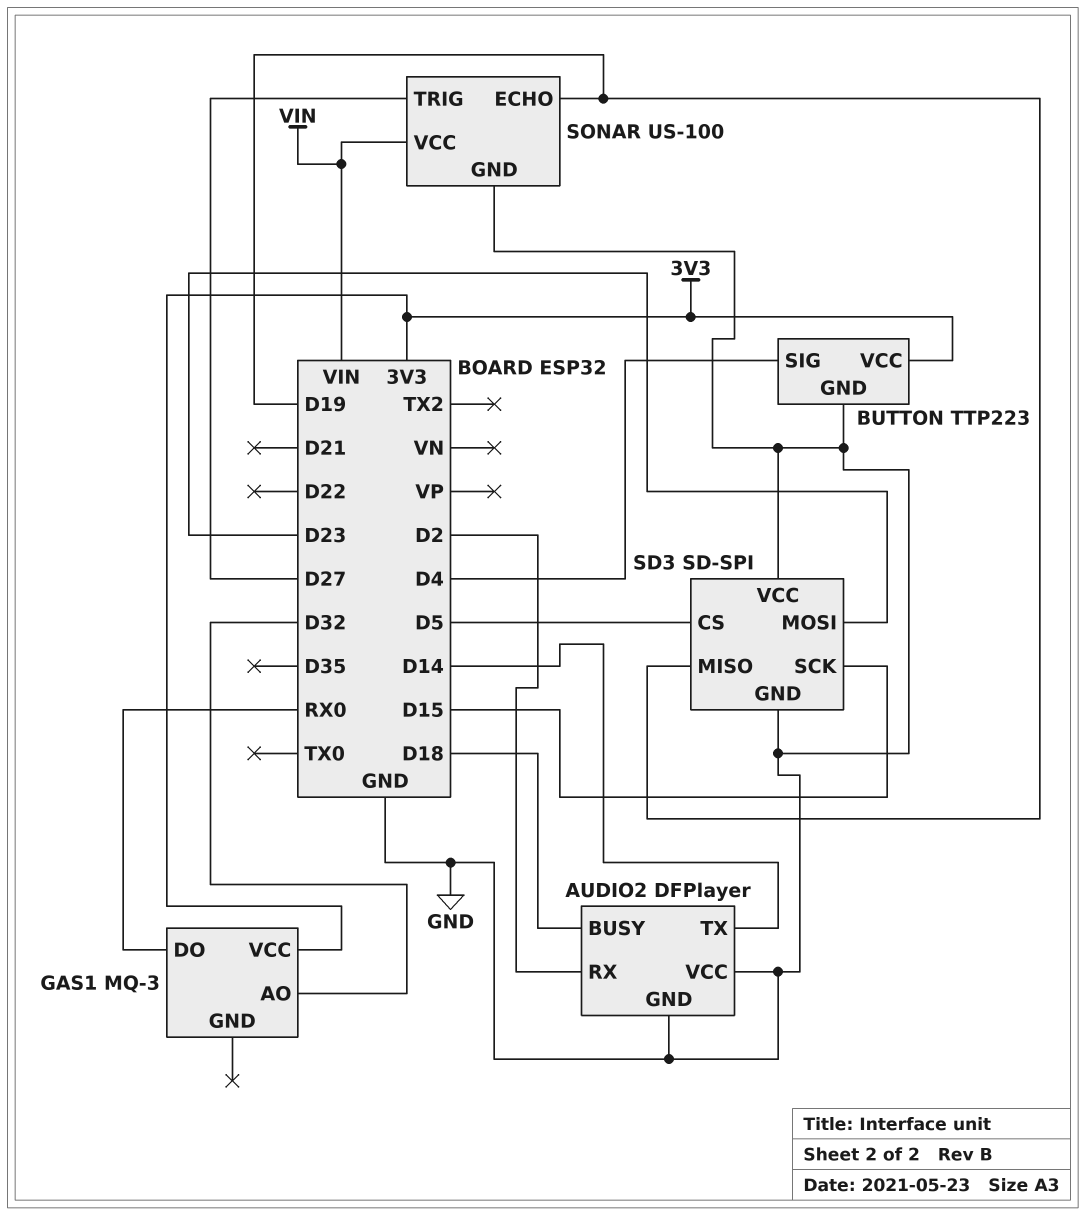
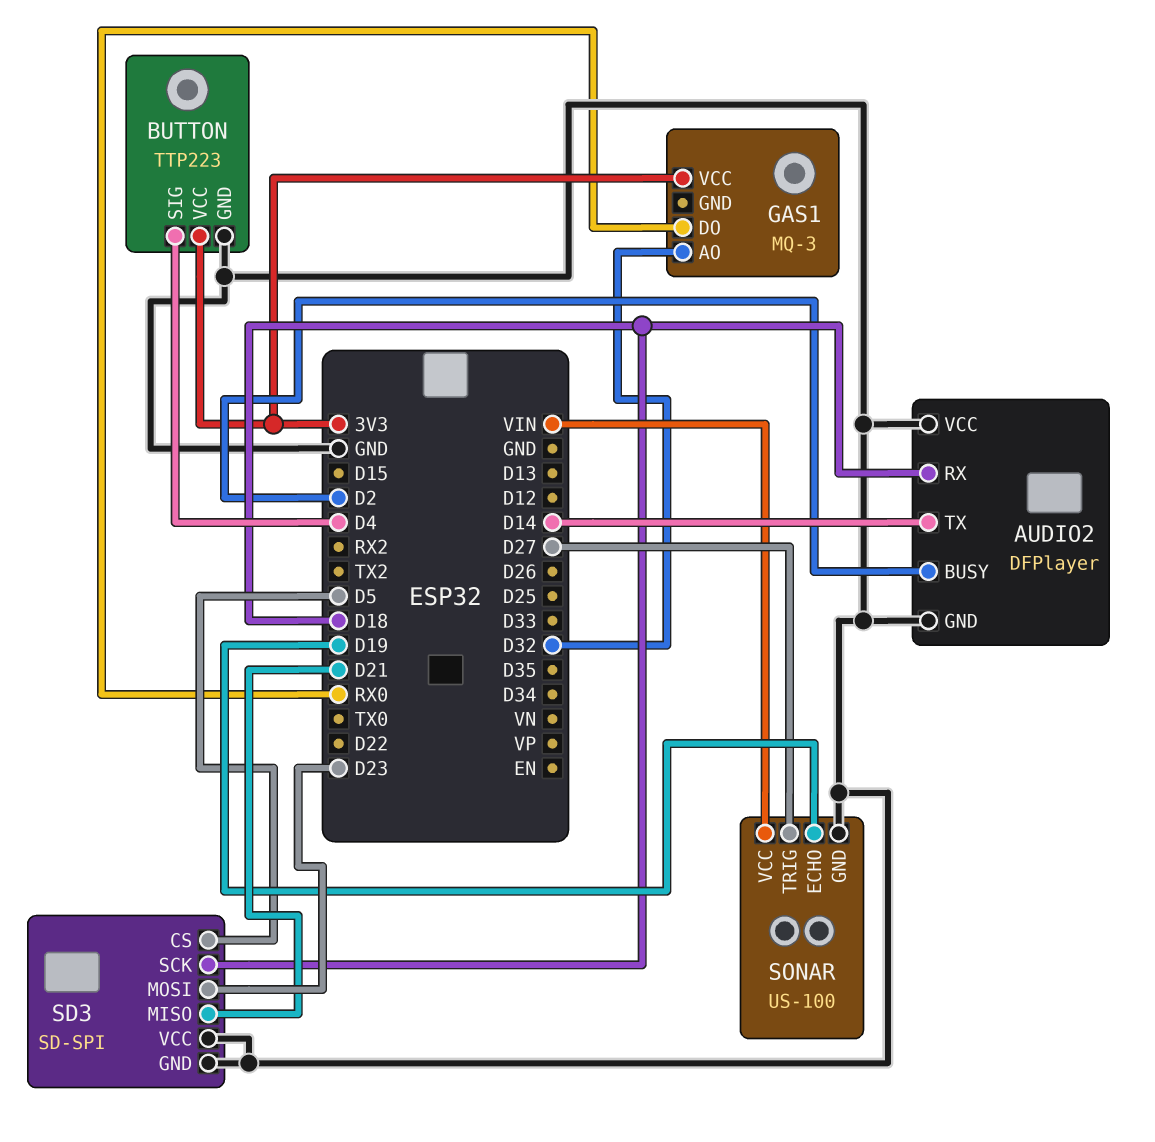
AUDIO2 pin BUSY: D18 -> D2
AUDIO2 pin RX: D2 -> D18
SD3 pin MISO: D19 -> D21
SD3 pin SCK: D15 -> D18

